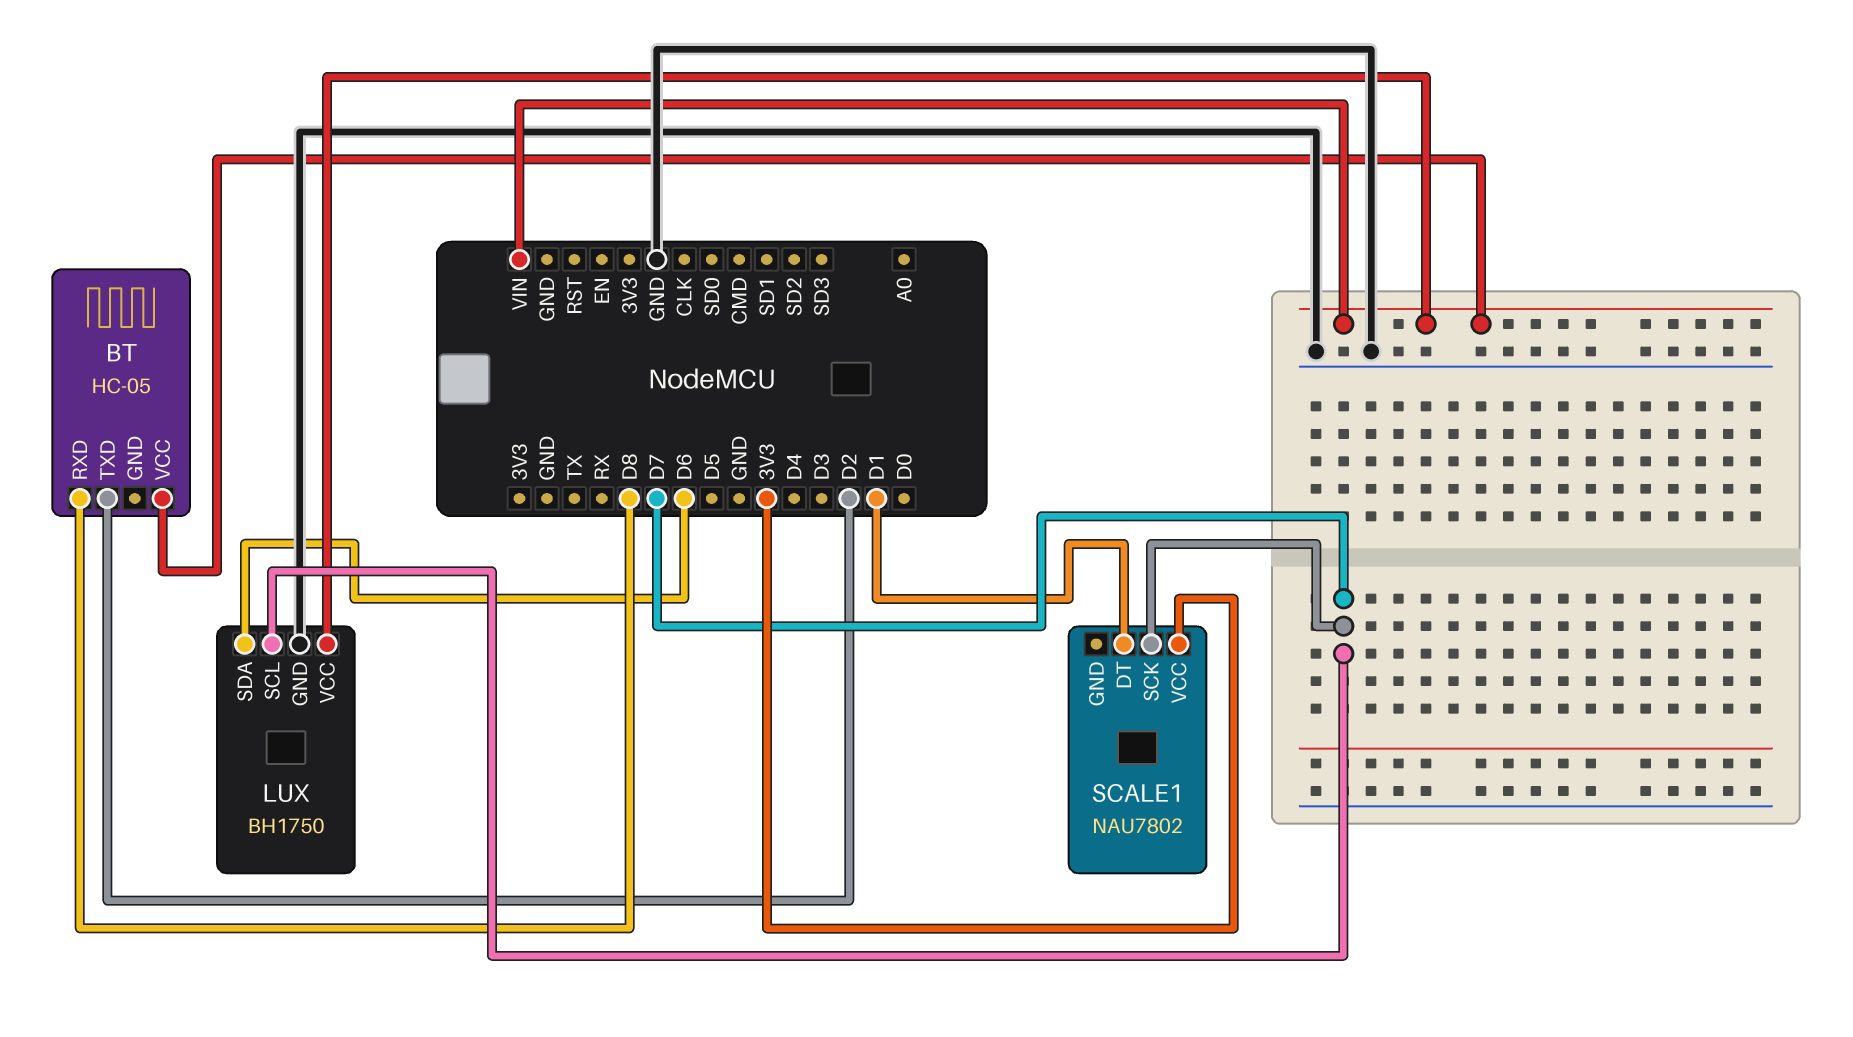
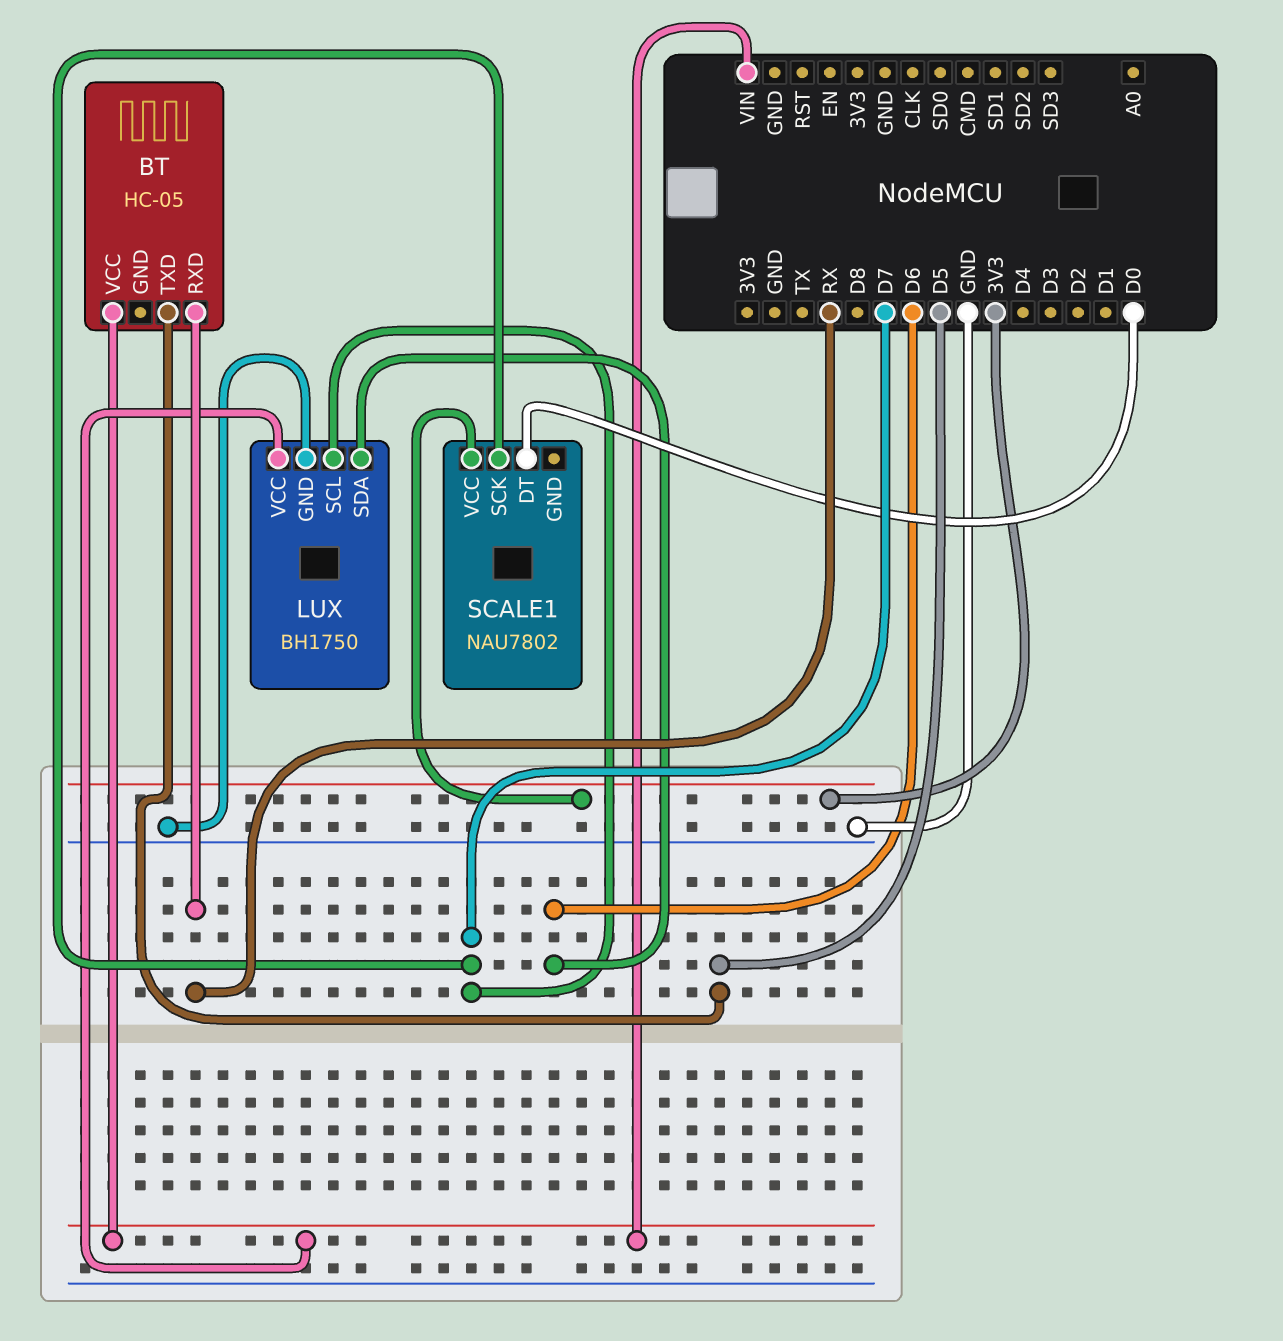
BT pin RXD: D8 -> RX
BT pin TXD: D2 -> D5
SCALE1 pin DT: D1 -> D0

